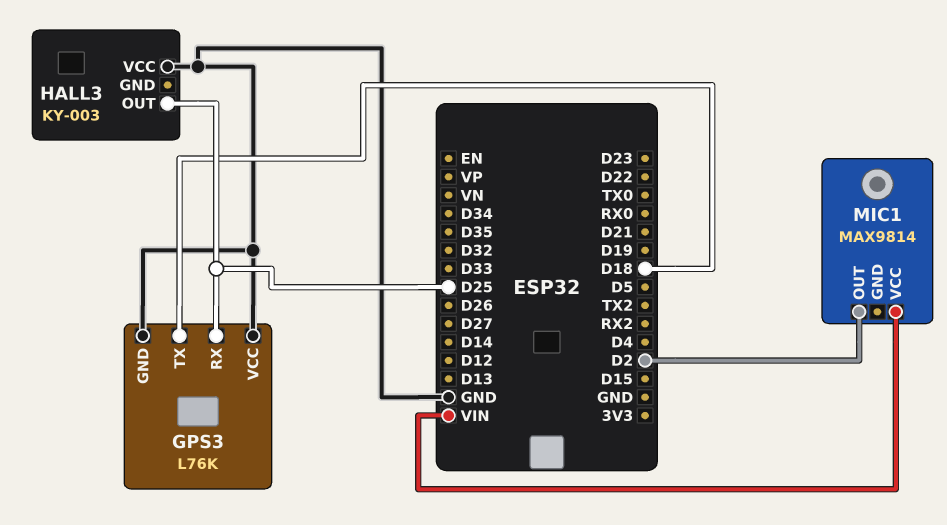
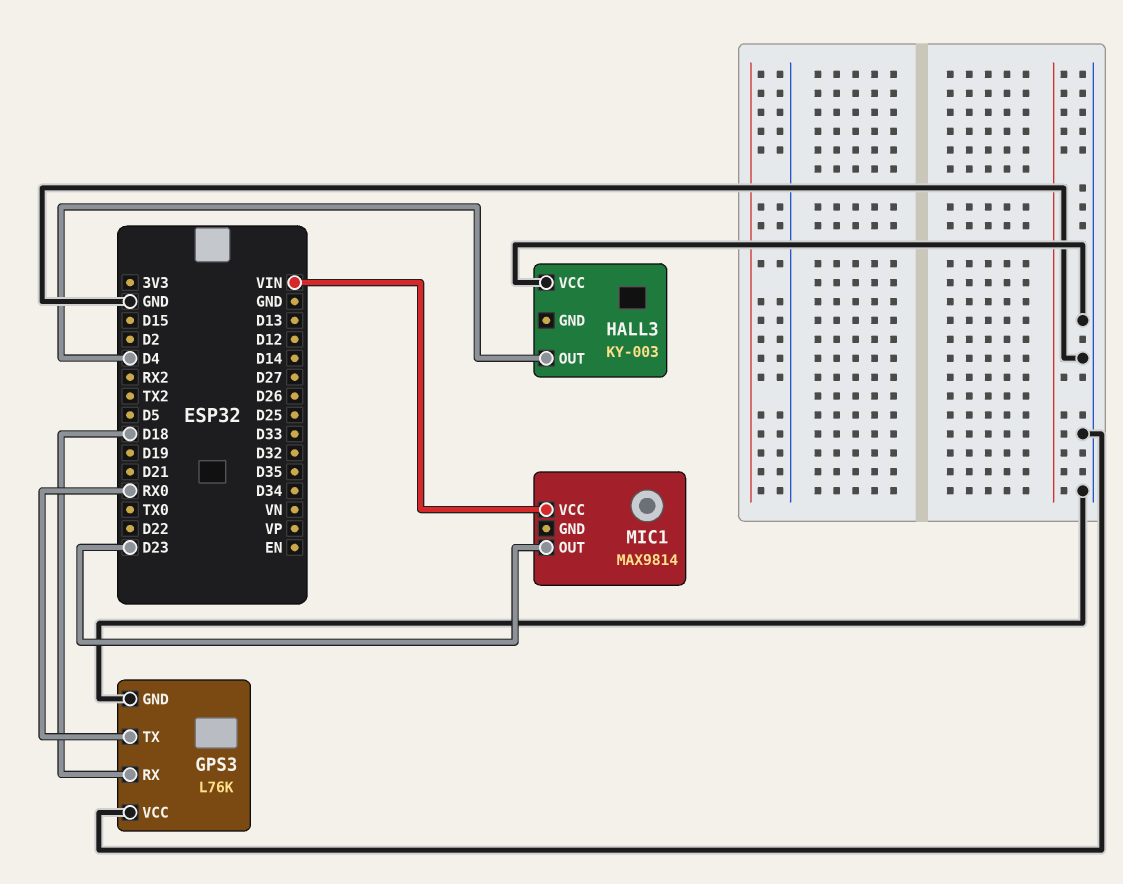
GPS3 pin RX: D25 -> D18
GPS3 pin TX: D18 -> RX0
HALL3 pin OUT: D25 -> D4
MIC1 pin OUT: D2 -> D23

